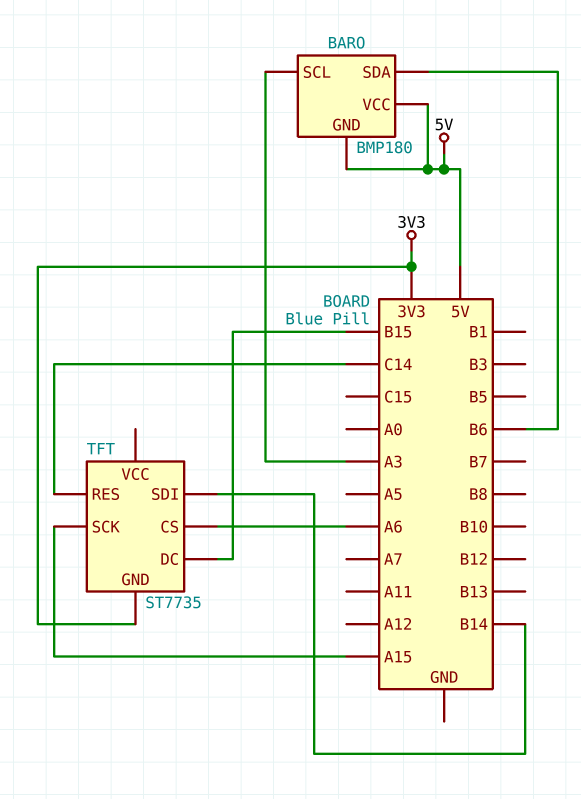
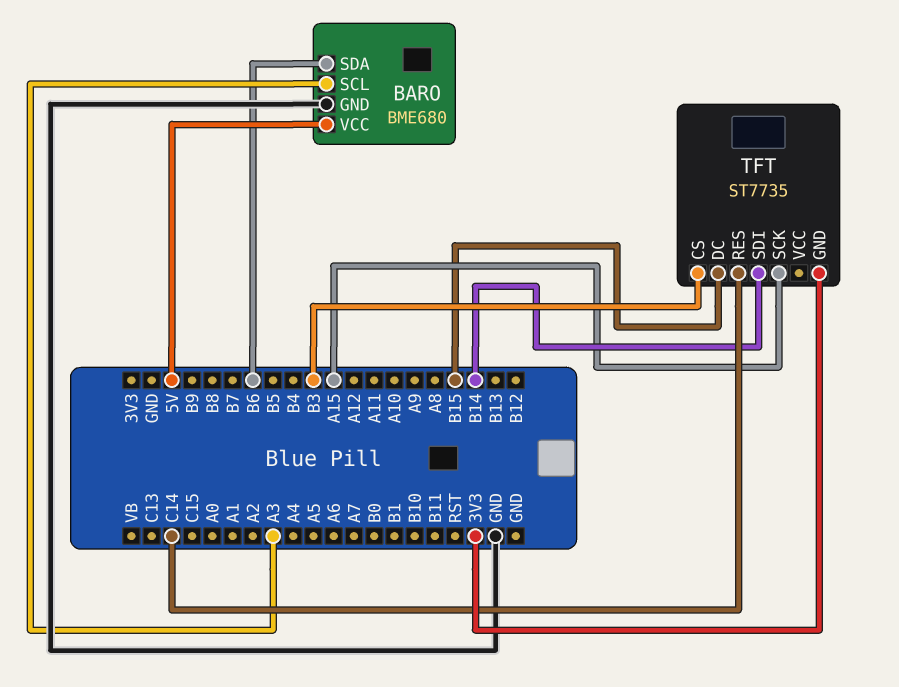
BARO: BMP180 -> BME680
BARO pin GND: 5V -> GND
TFT pin CS: A6 -> B3

